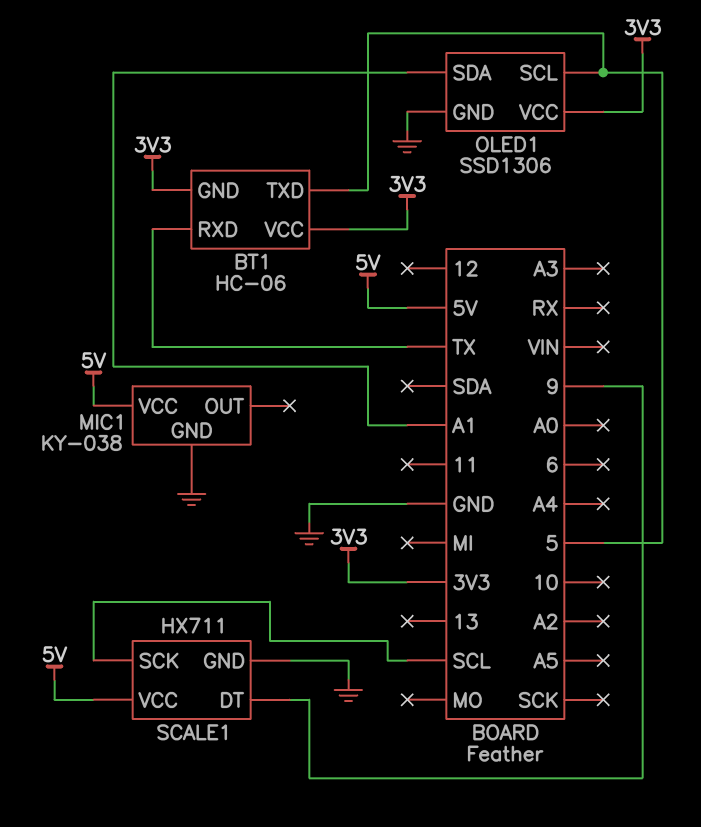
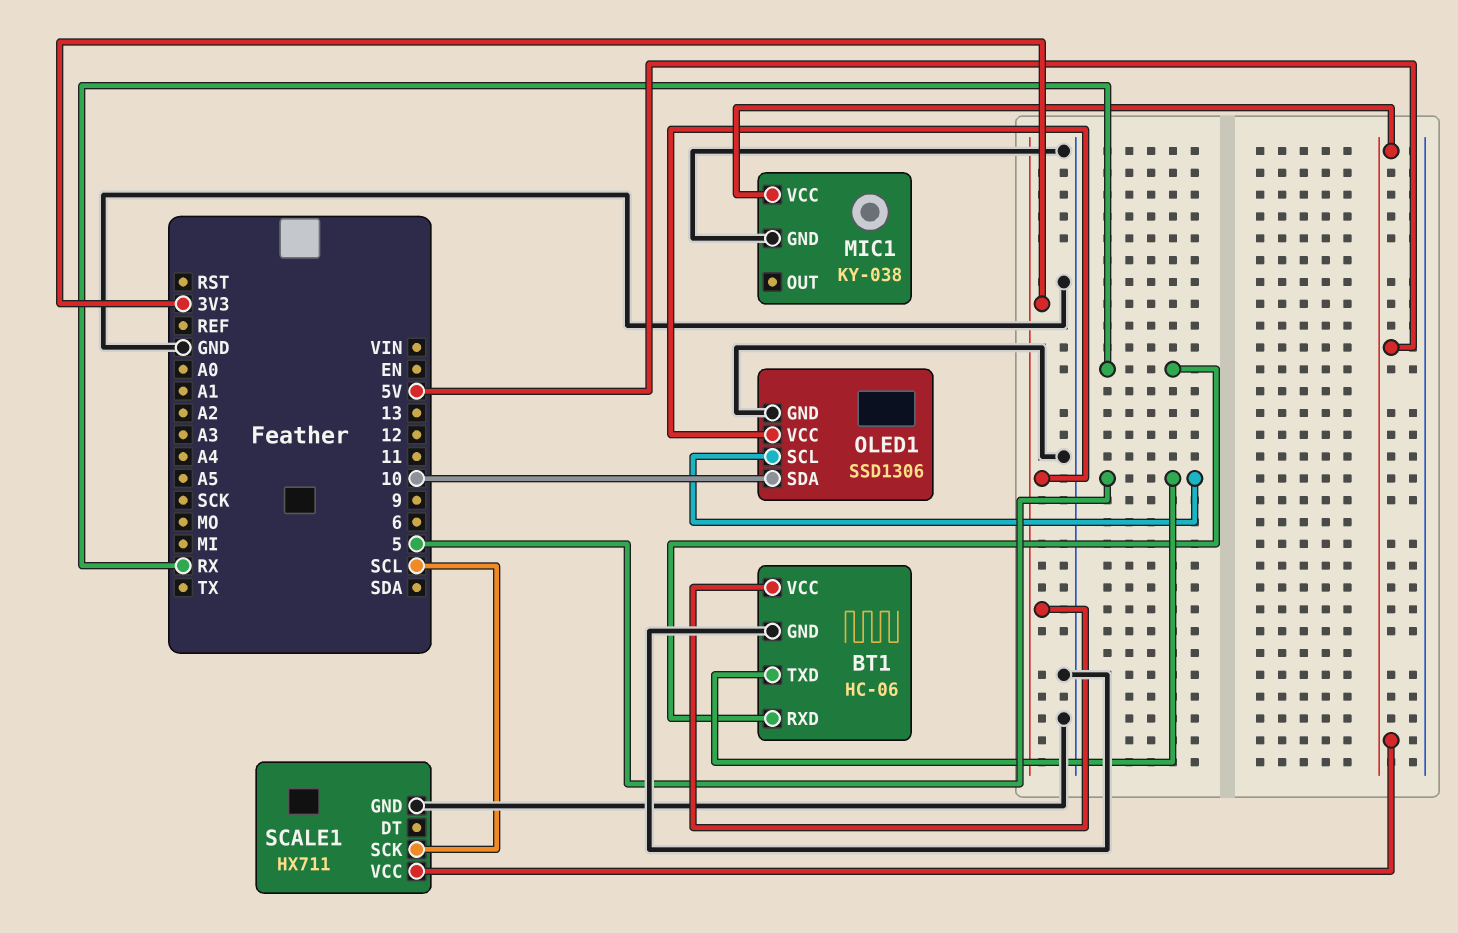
BT1 pin GND: 3V3 -> GND
BT1 pin RXD: TX -> RX
OLED1 pin SDA: A1 -> 10
SCALE1 pin DT: 9 -> none

